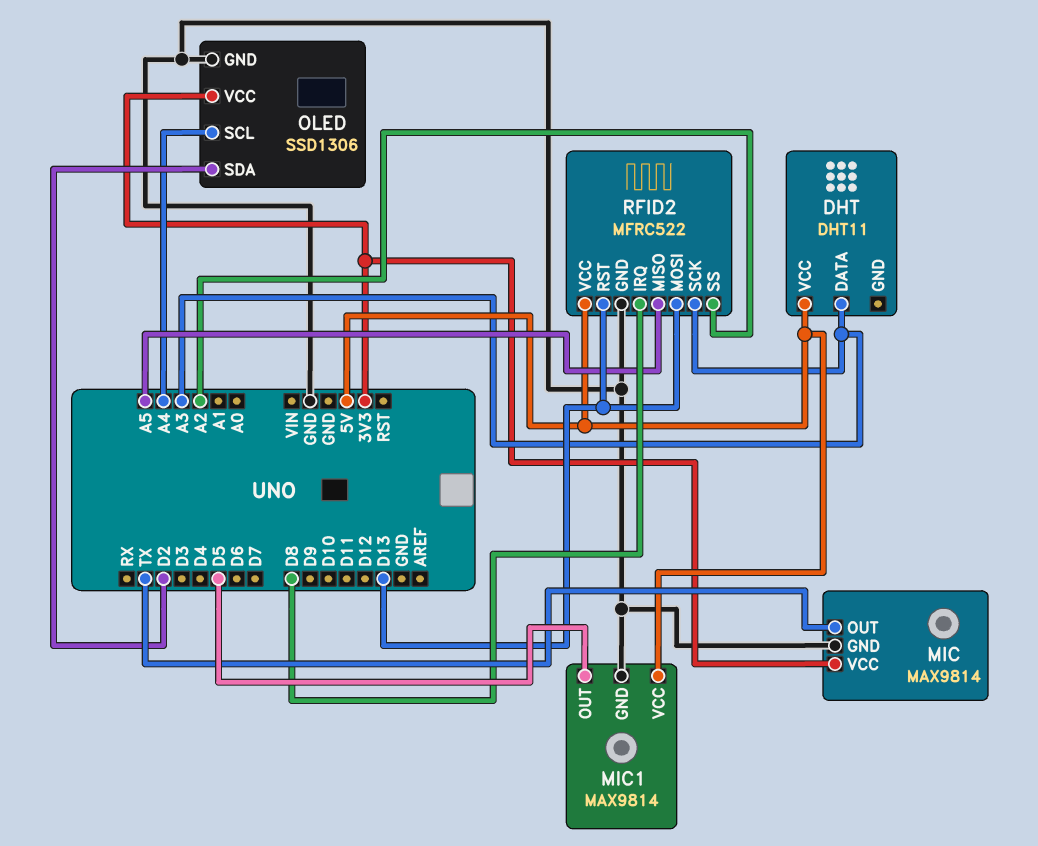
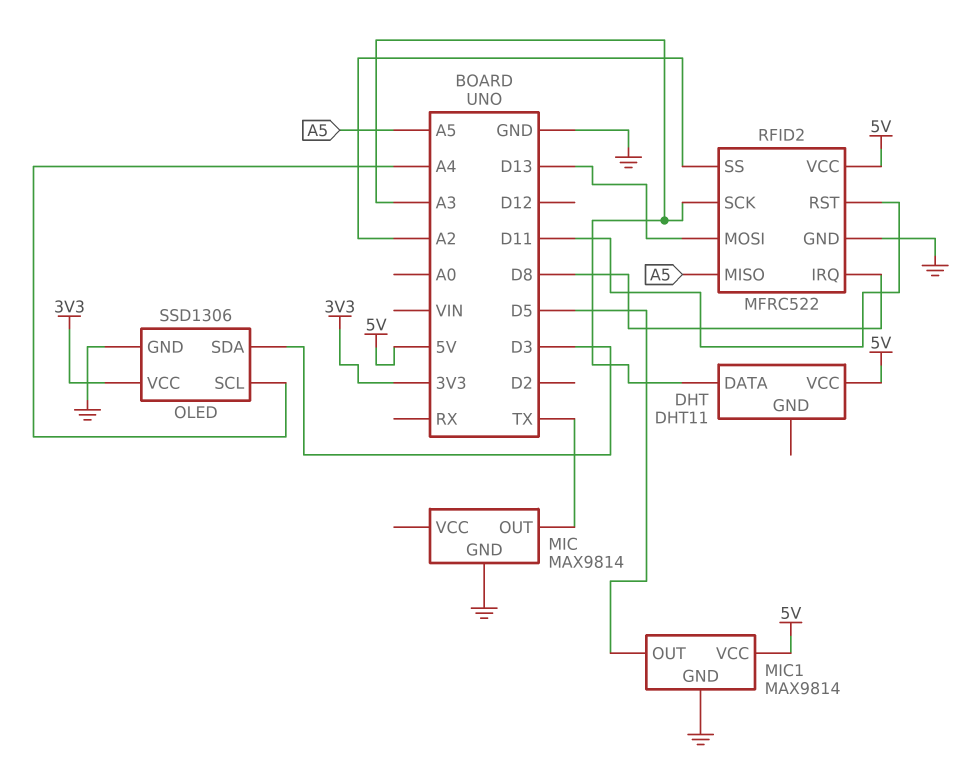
MIC pin VCC: 3V3 -> none
OLED pin SDA: D2 -> D3
RFID2 pin RST: D13 -> D11

